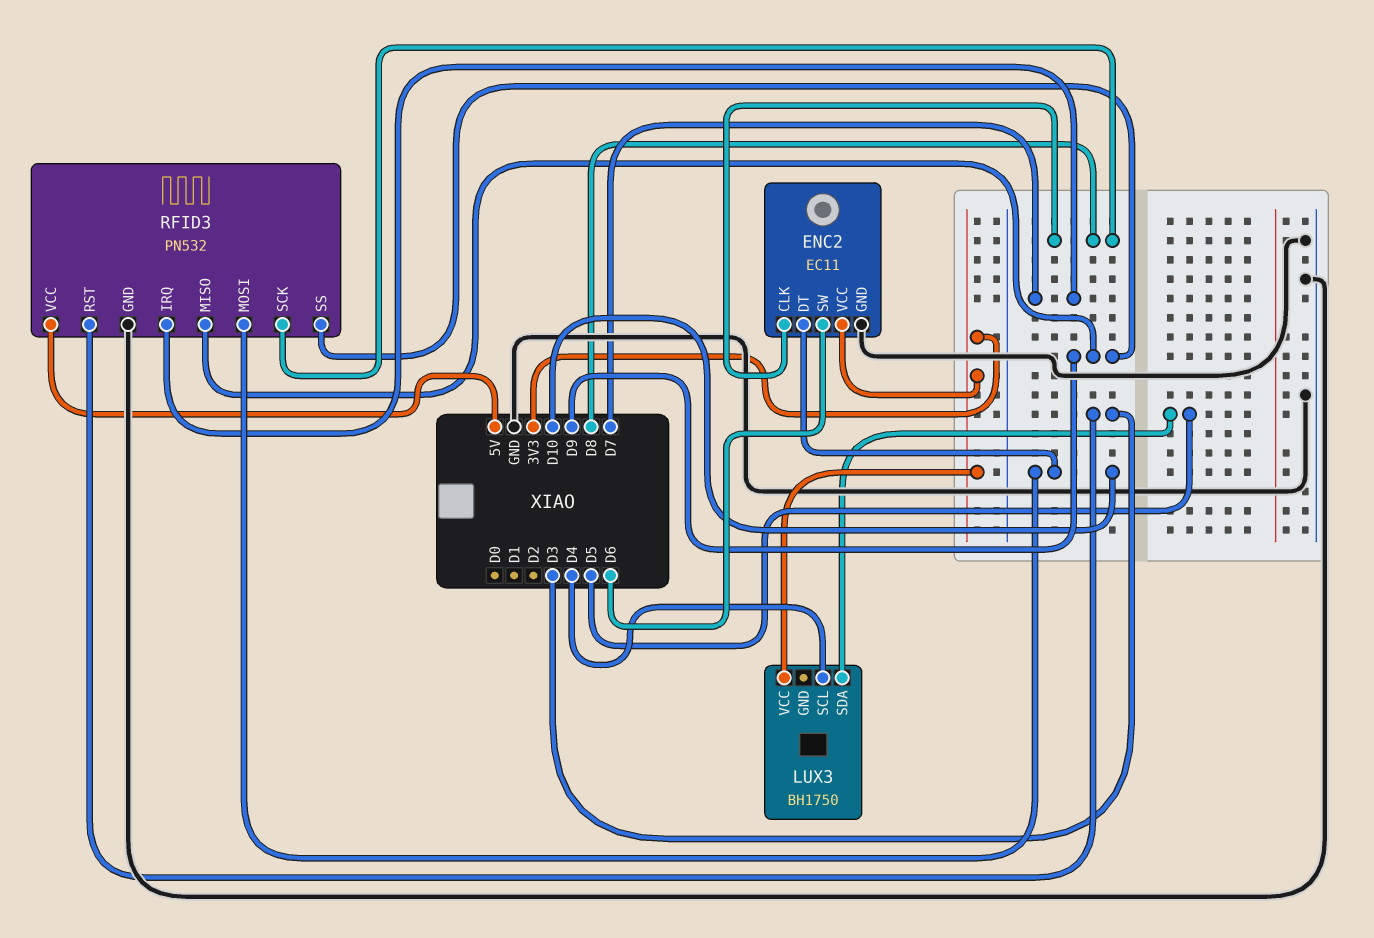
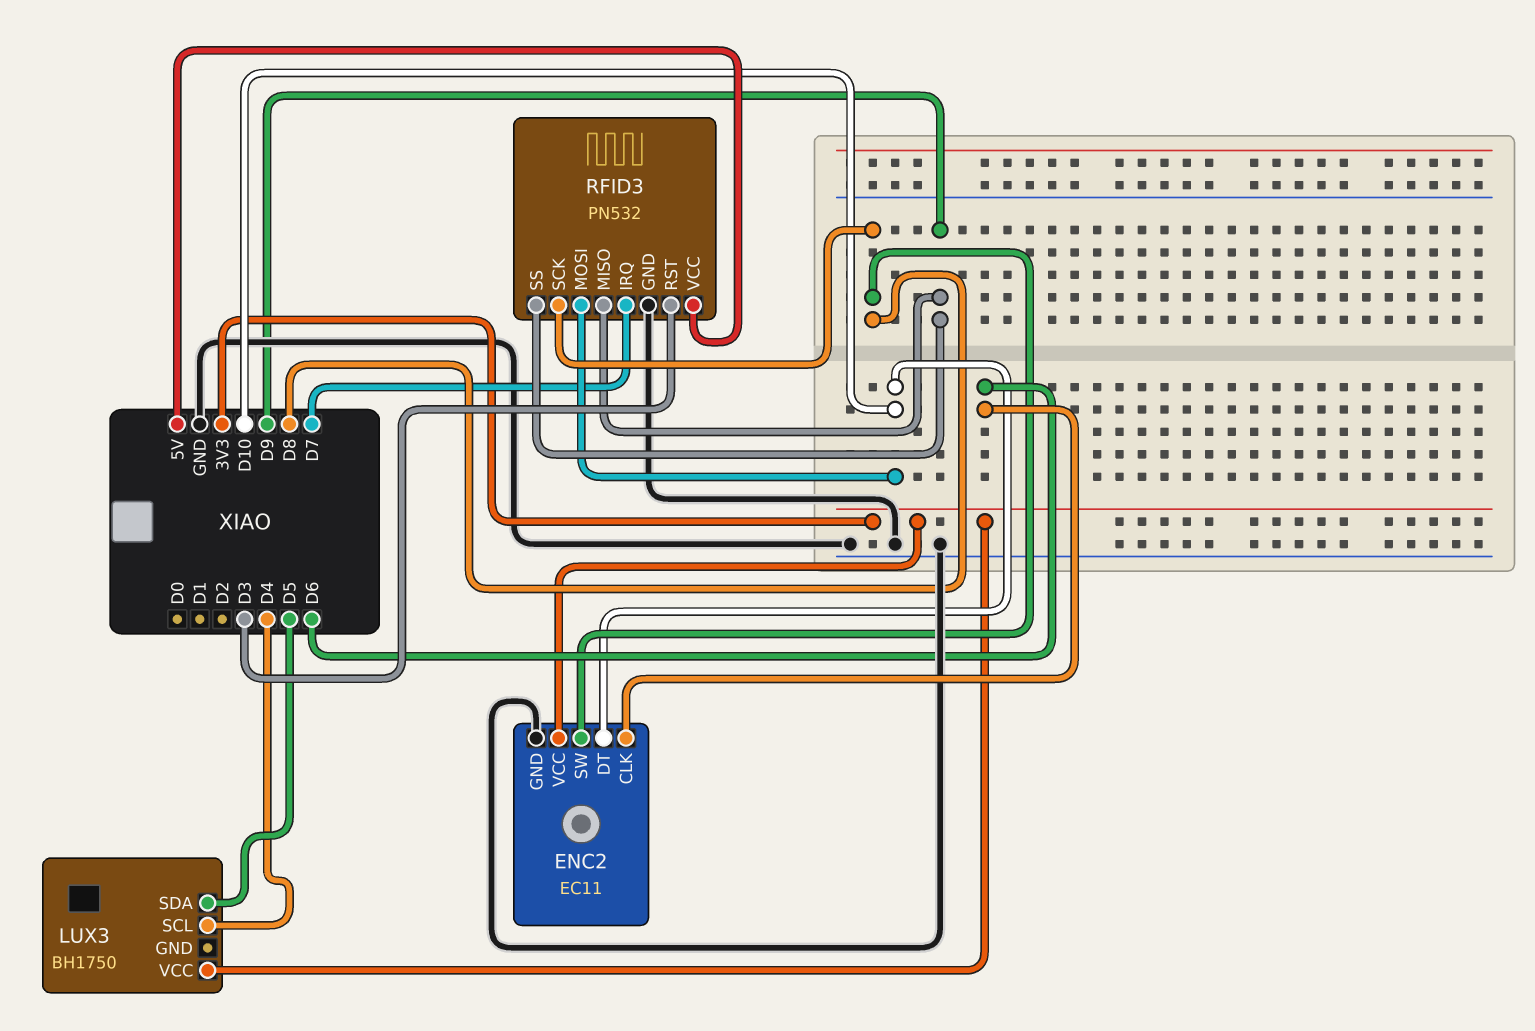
ENC2 pin CLK: D8 -> D6
ENC2 pin SW: D6 -> D8

